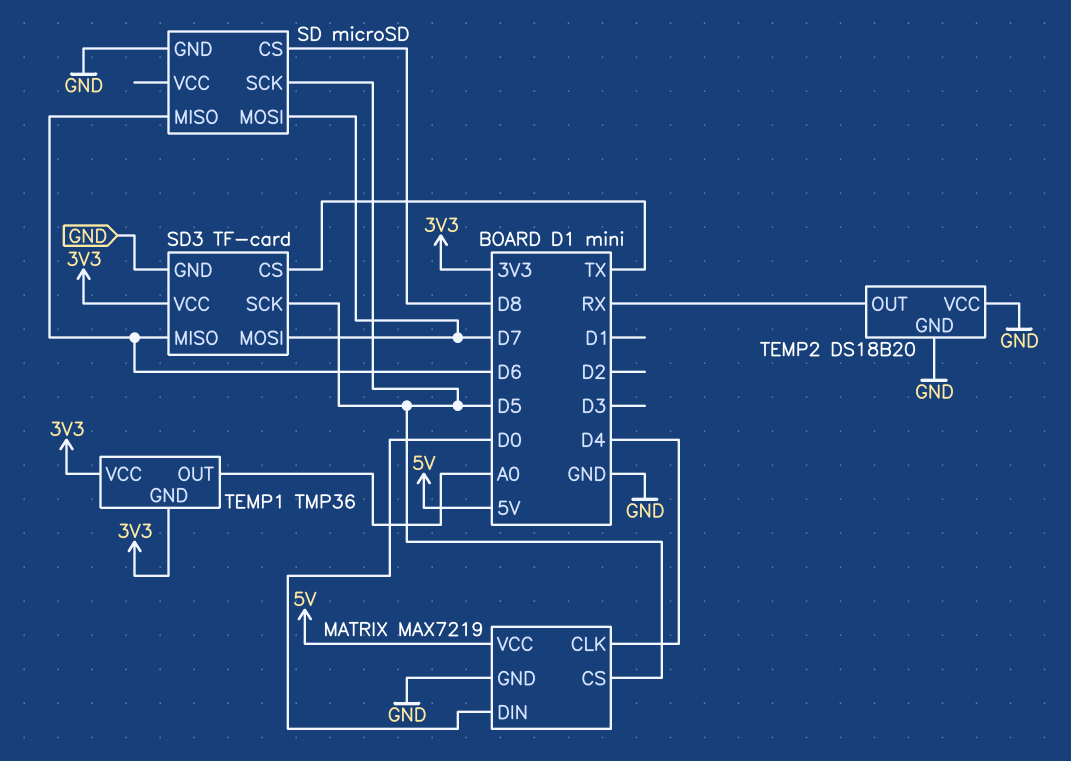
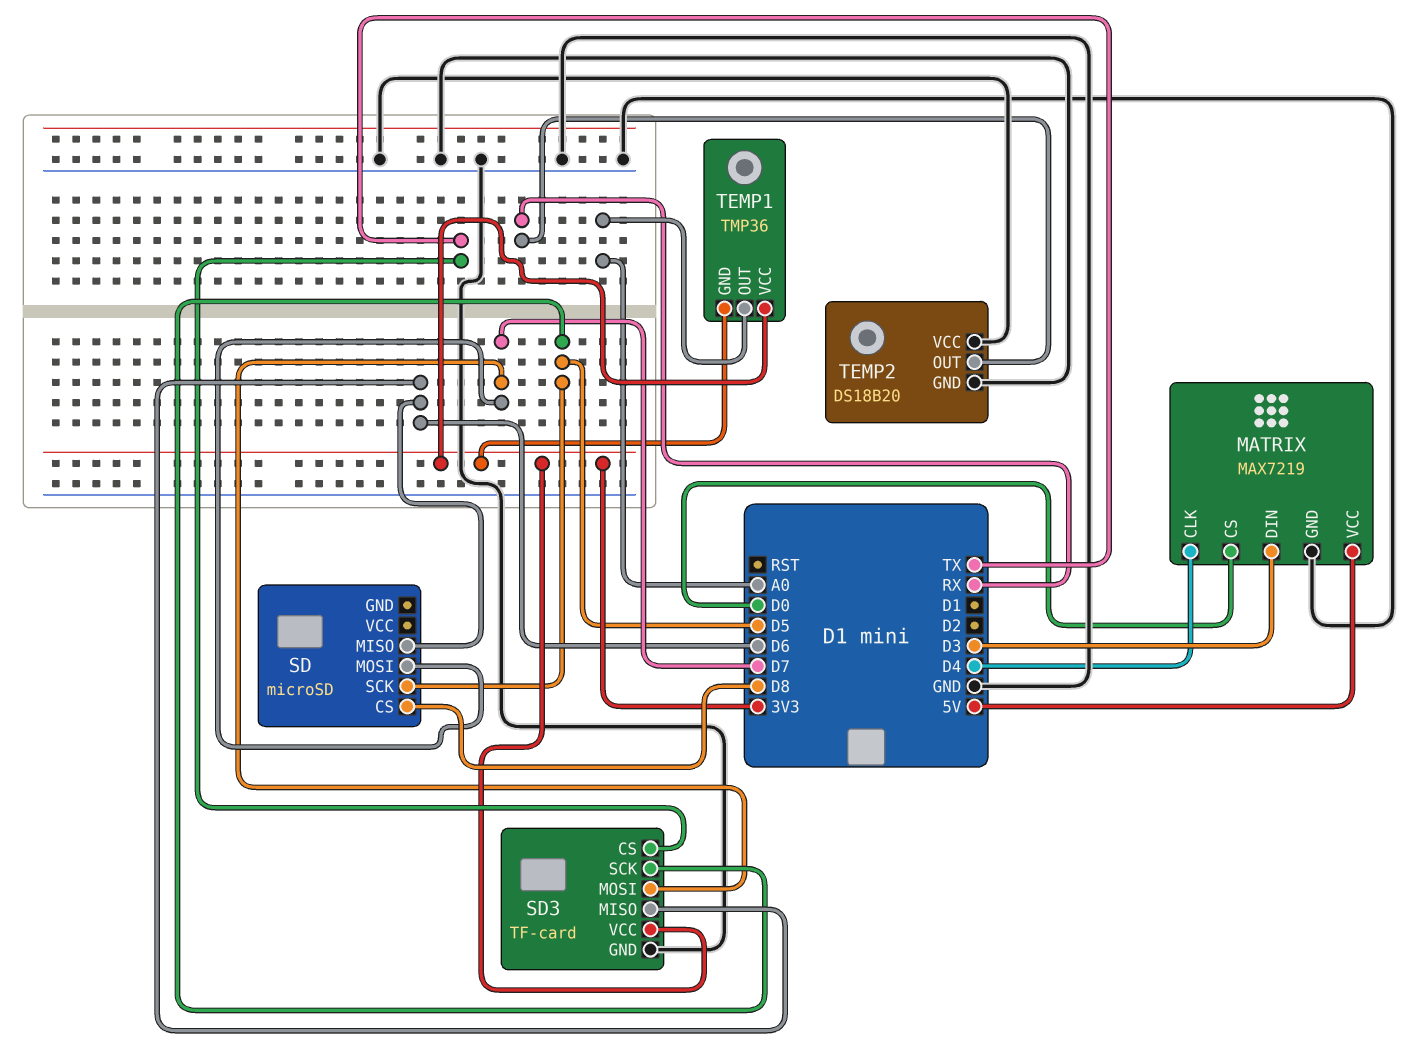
MATRIX pin CS: D5 -> D0
MATRIX pin DIN: D0 -> D3
SD pin GND: GND -> none

